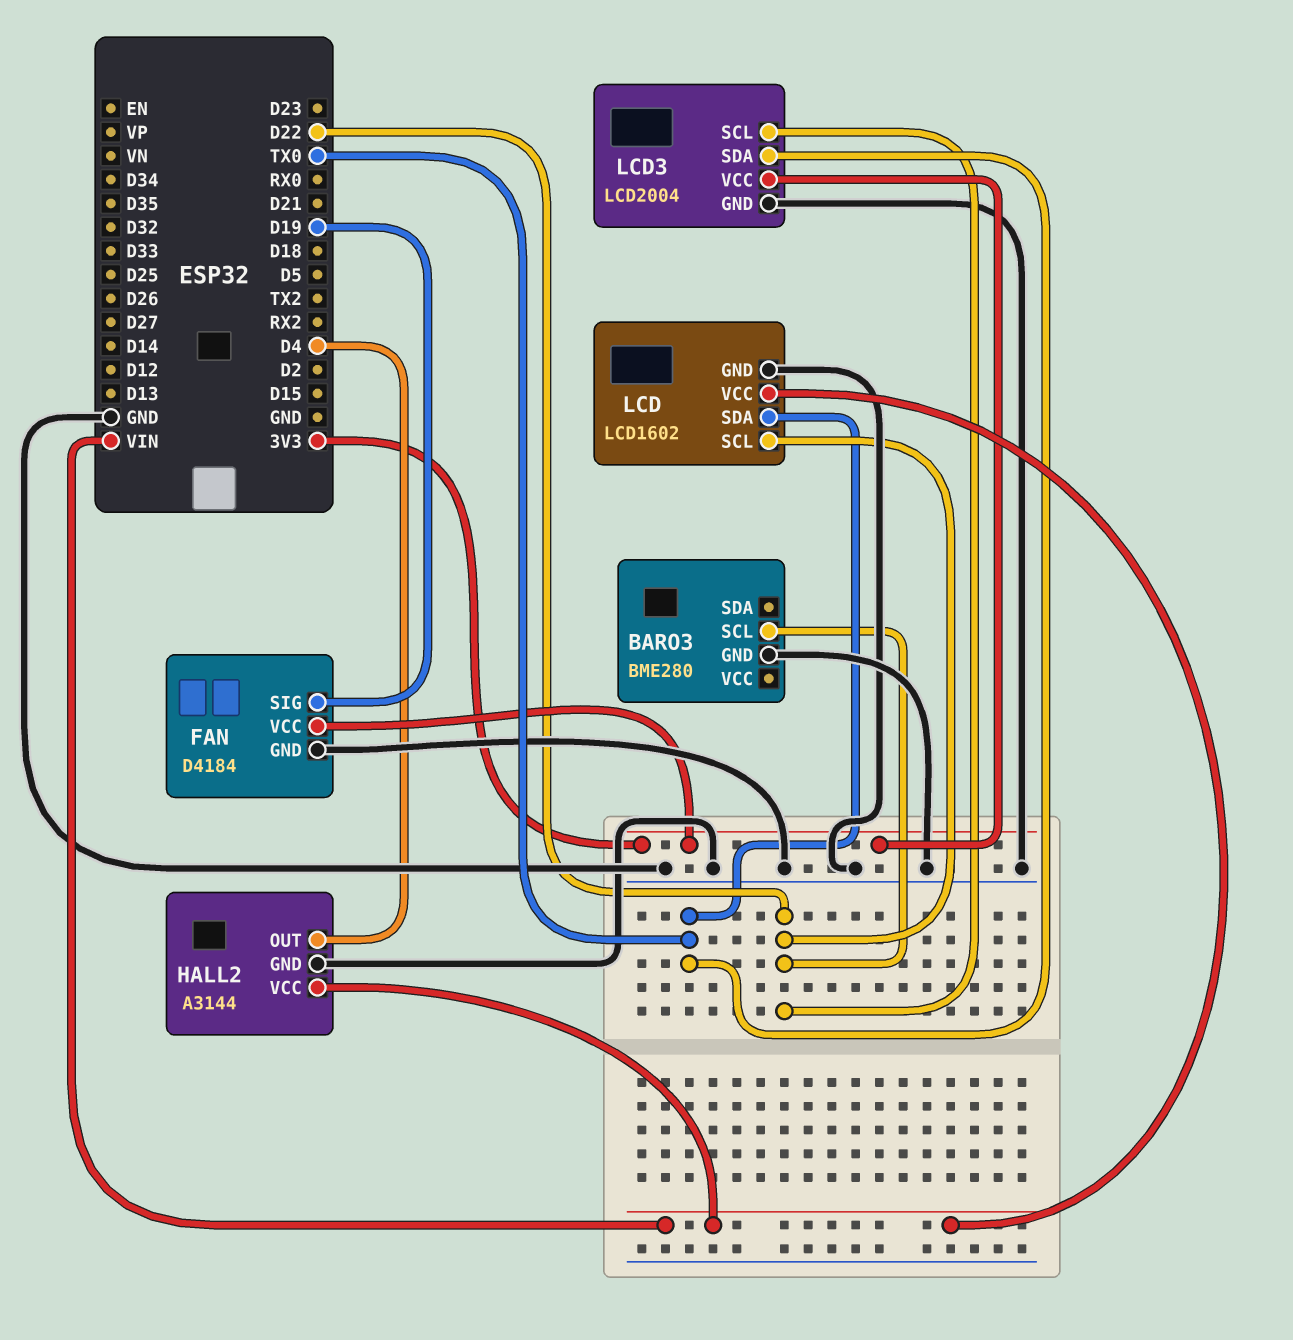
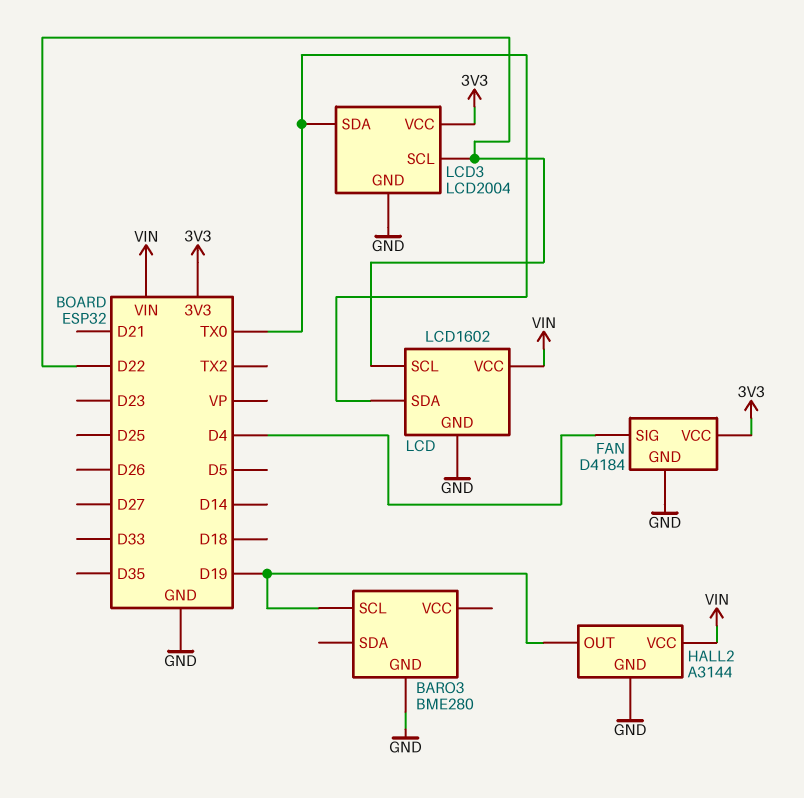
BARO3 pin SCL: D22 -> D19
FAN pin SIG: D19 -> D4
HALL2 pin OUT: D4 -> D19

